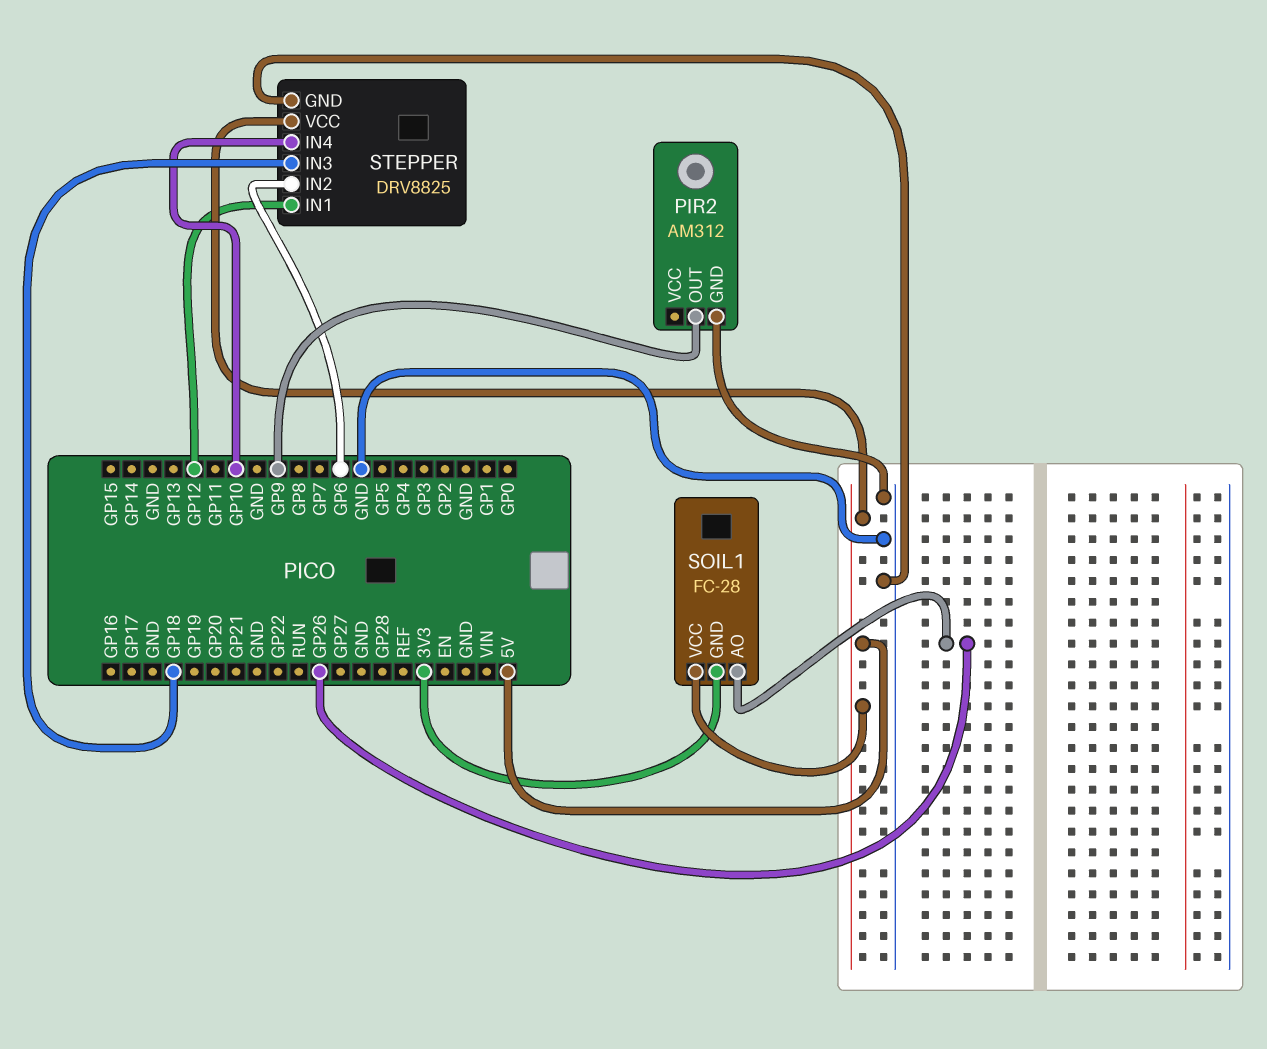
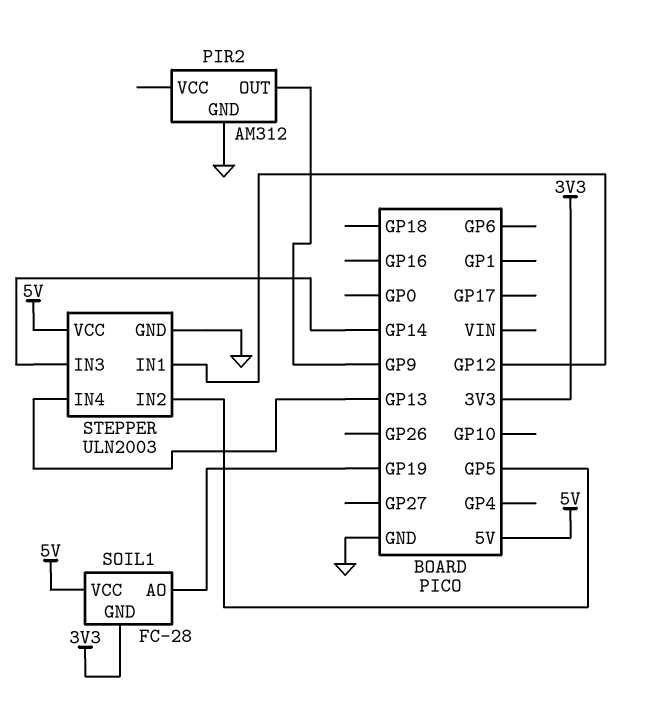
SOIL1 pin AO: GP26 -> GP19
STEPPER: DRV8825 -> ULN2003
STEPPER pin IN2: GP6 -> GP5
STEPPER pin IN3: GP18 -> GP14
STEPPER pin IN4: GP10 -> GP13

